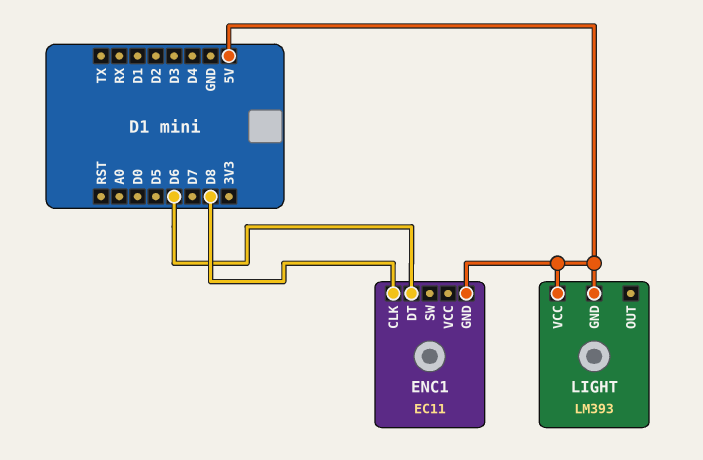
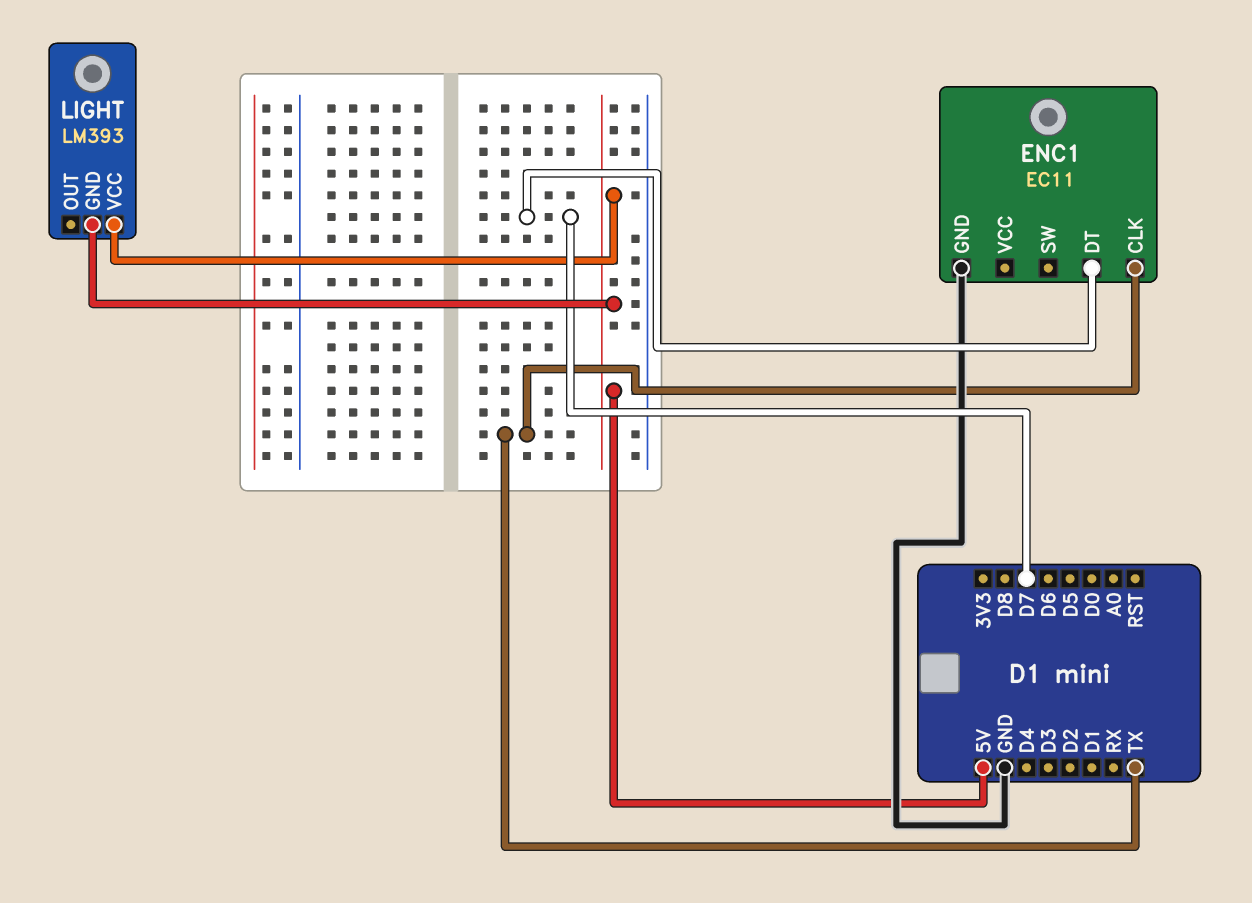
ENC1 pin CLK: D8 -> TX
ENC1 pin DT: D6 -> D7
ENC1 pin GND: 5V -> GND

